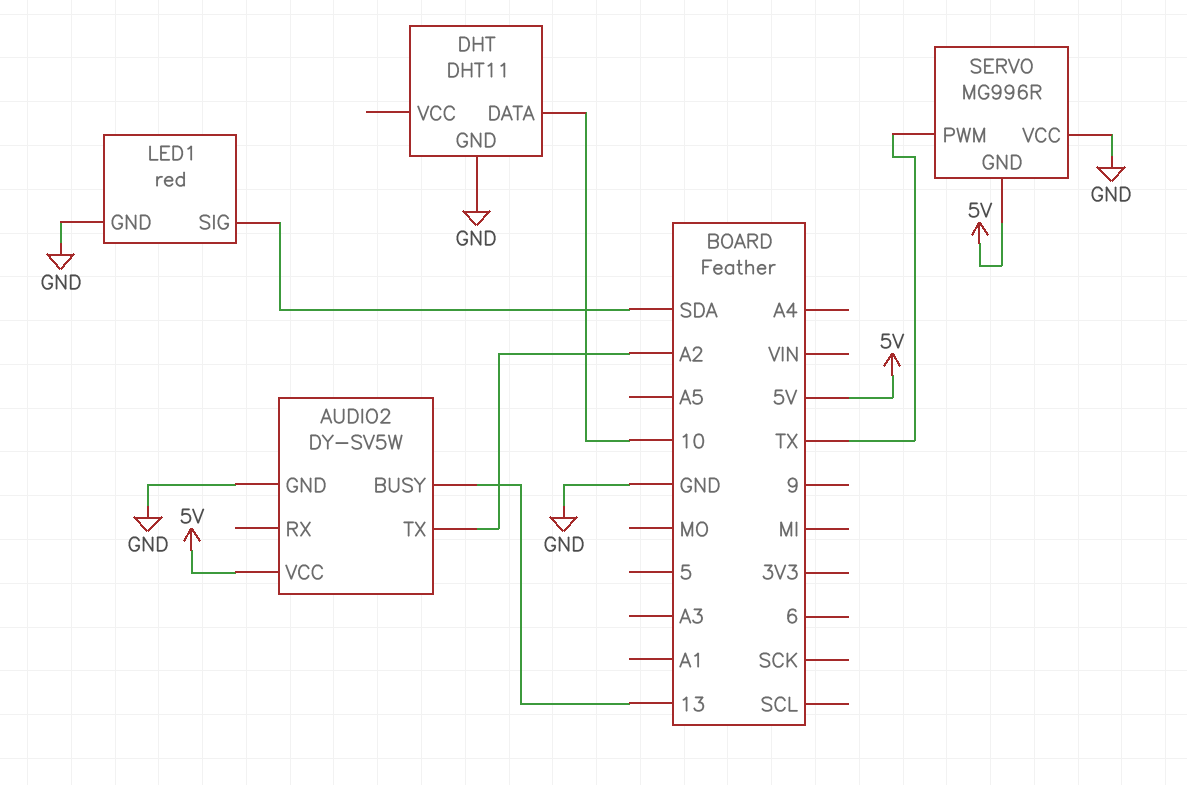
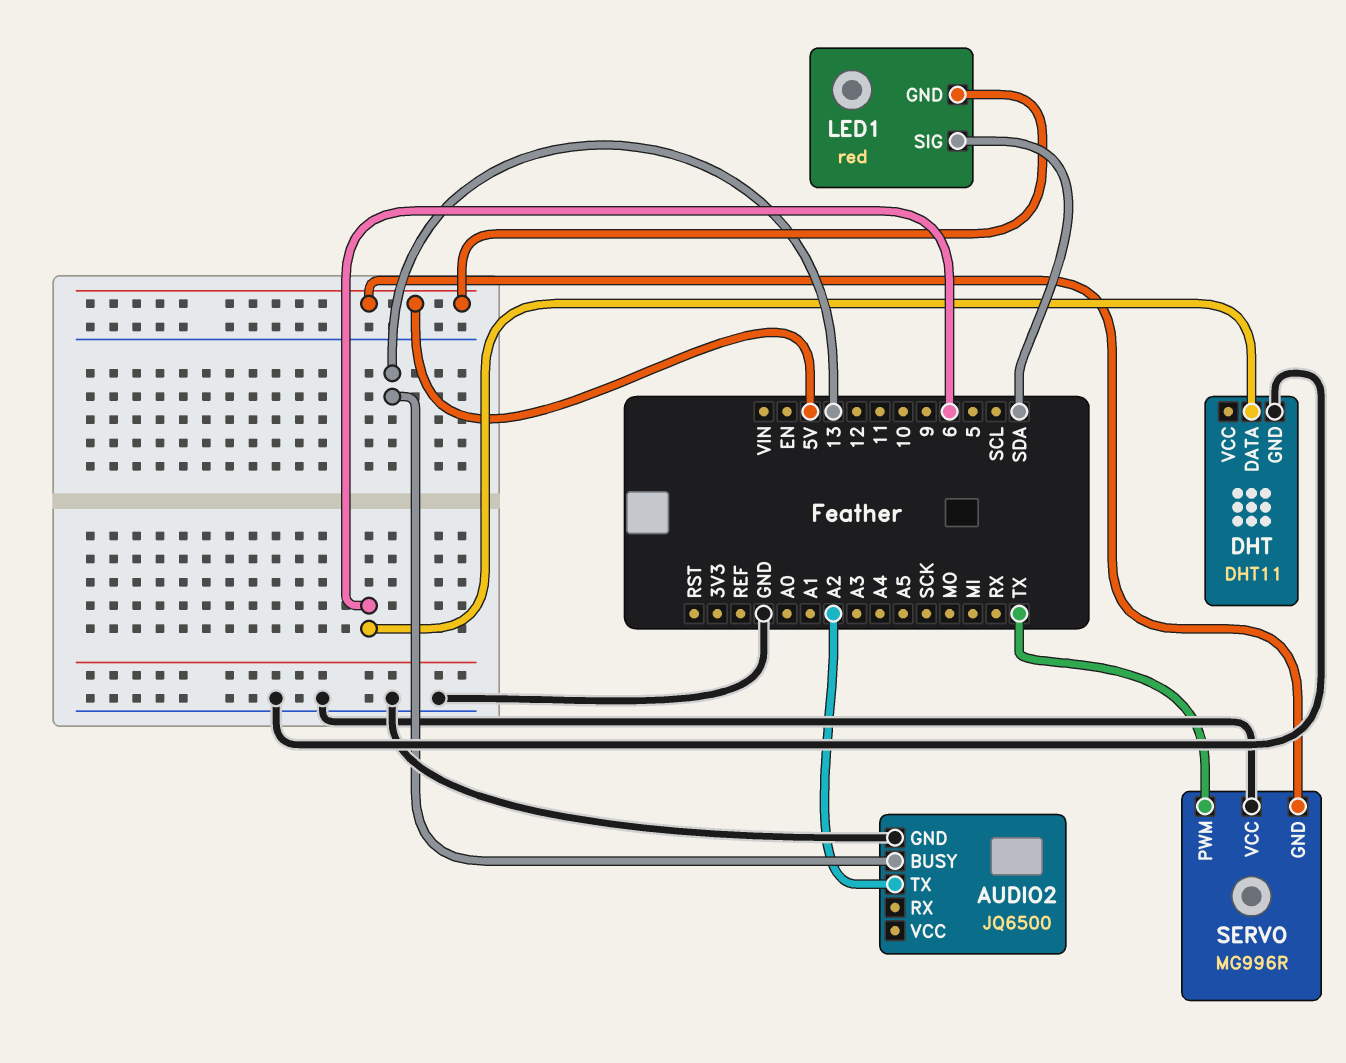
AUDIO2: DY-SV5W -> JQ6500
AUDIO2 pin VCC: 5V -> none
DHT pin DATA: 10 -> 6
LED1 pin GND: GND -> 5V

